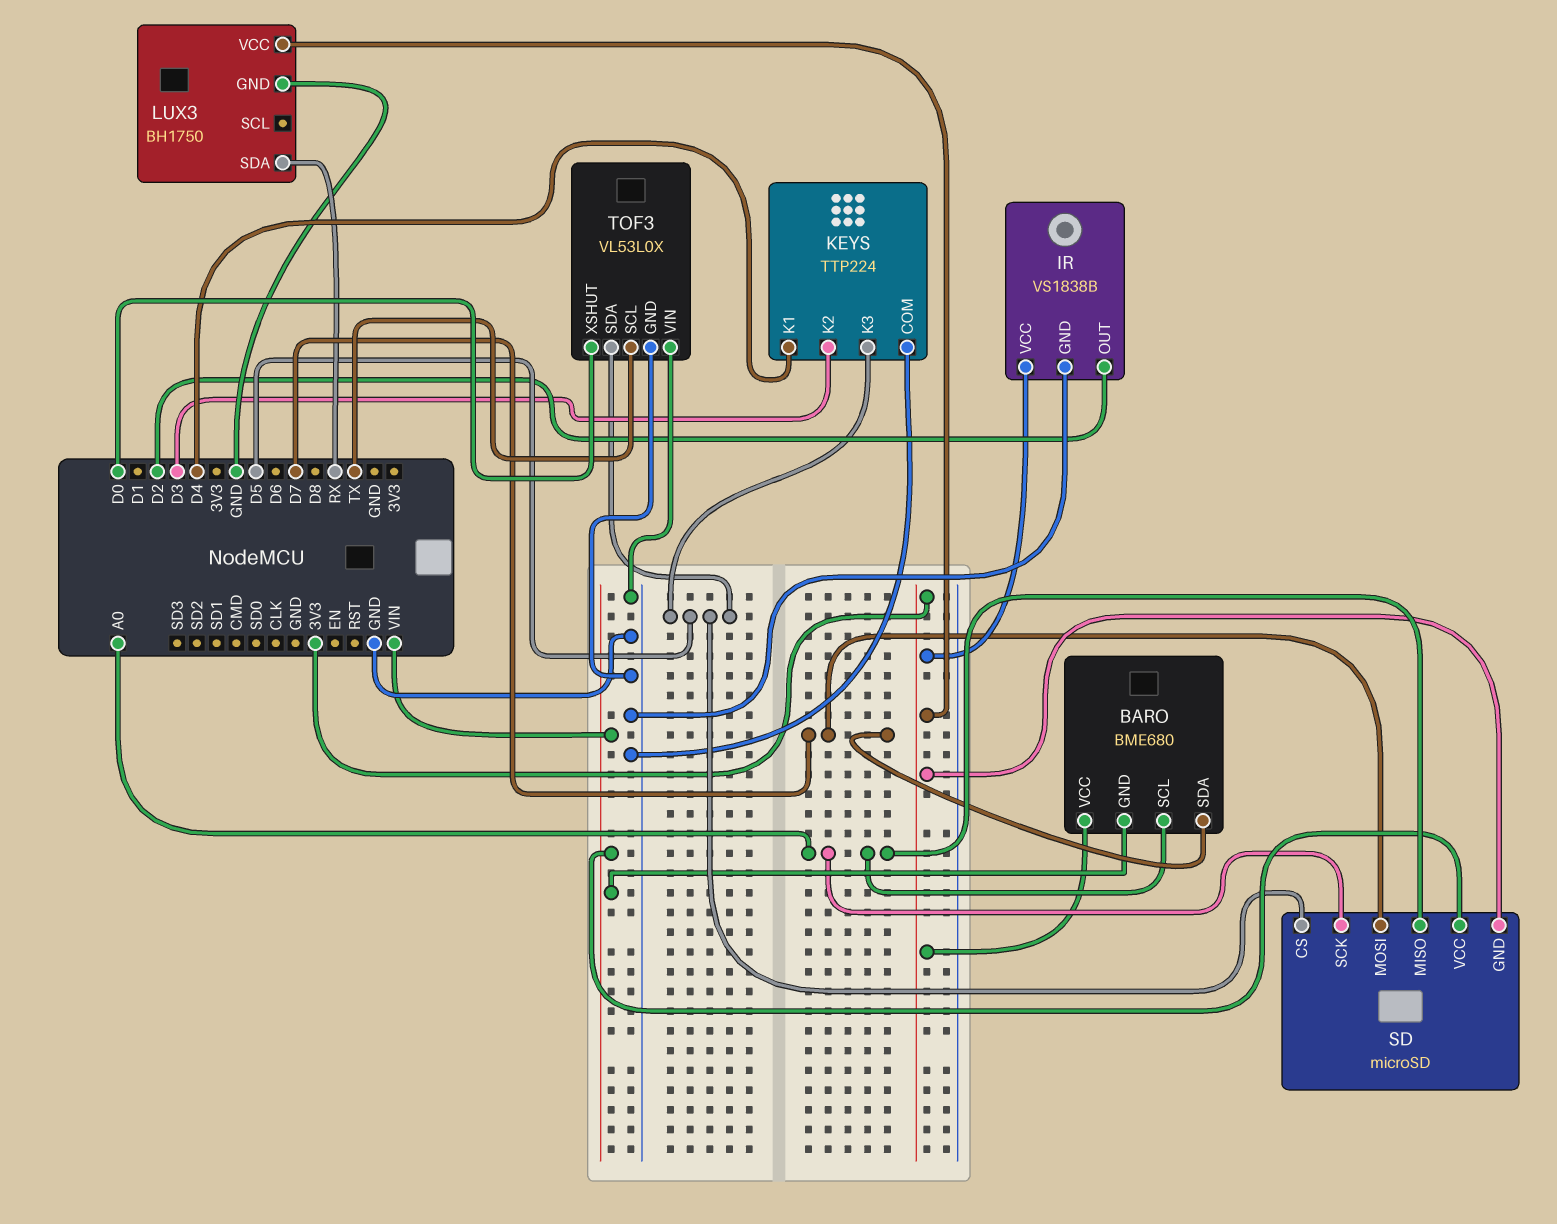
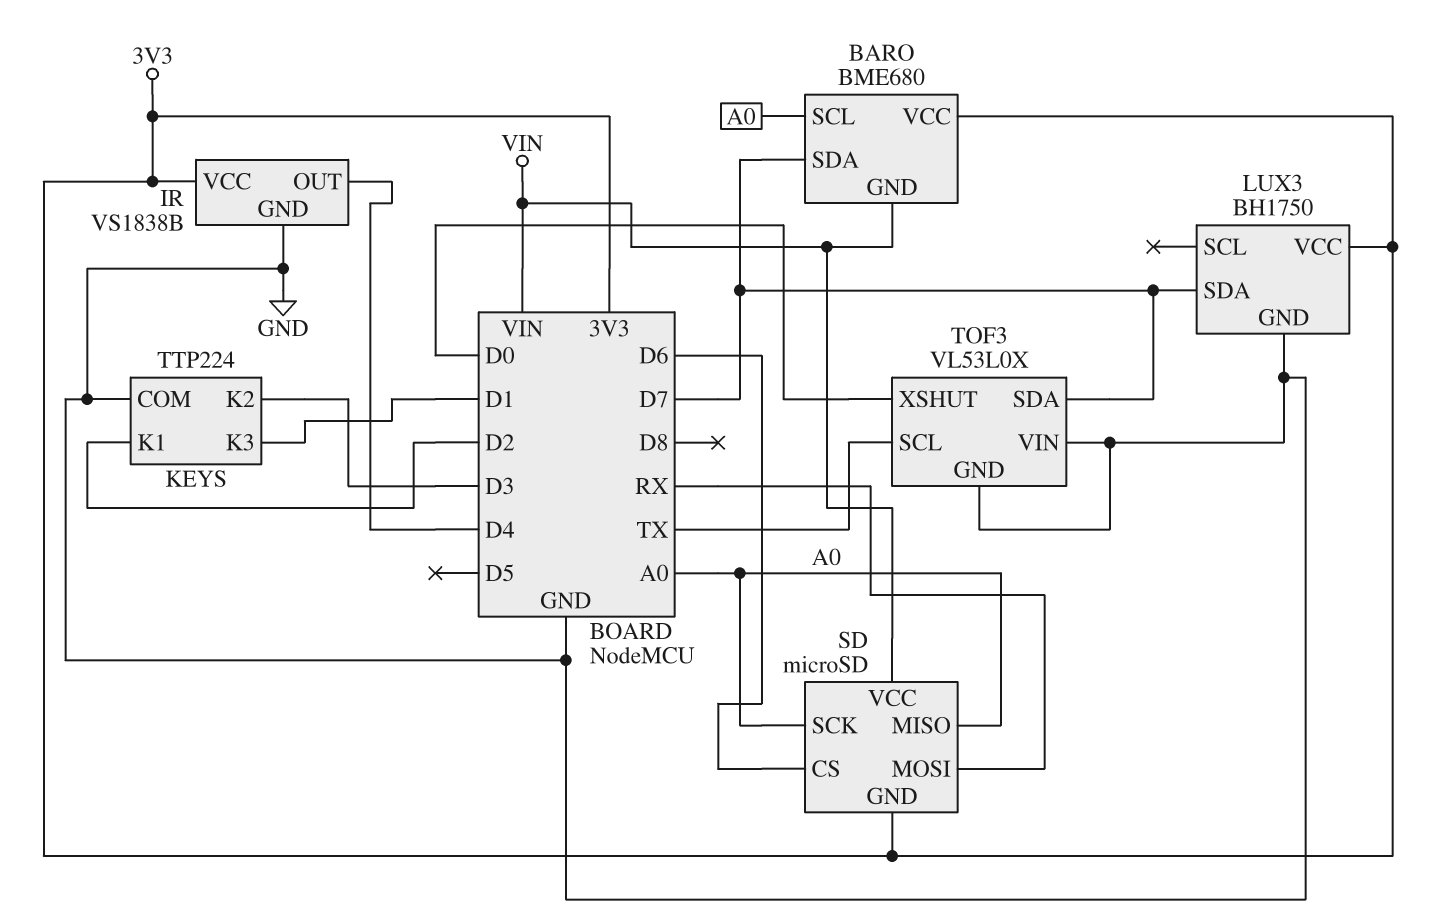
IR pin OUT: D2 -> D4
KEYS pin K1: D4 -> D2
KEYS pin K3: D5 -> D1
LUX3 pin SDA: RX -> D7
SD pin CS: D5 -> D6
SD pin MOSI: D7 -> RX
TOF3 pin SDA: D5 -> D7

